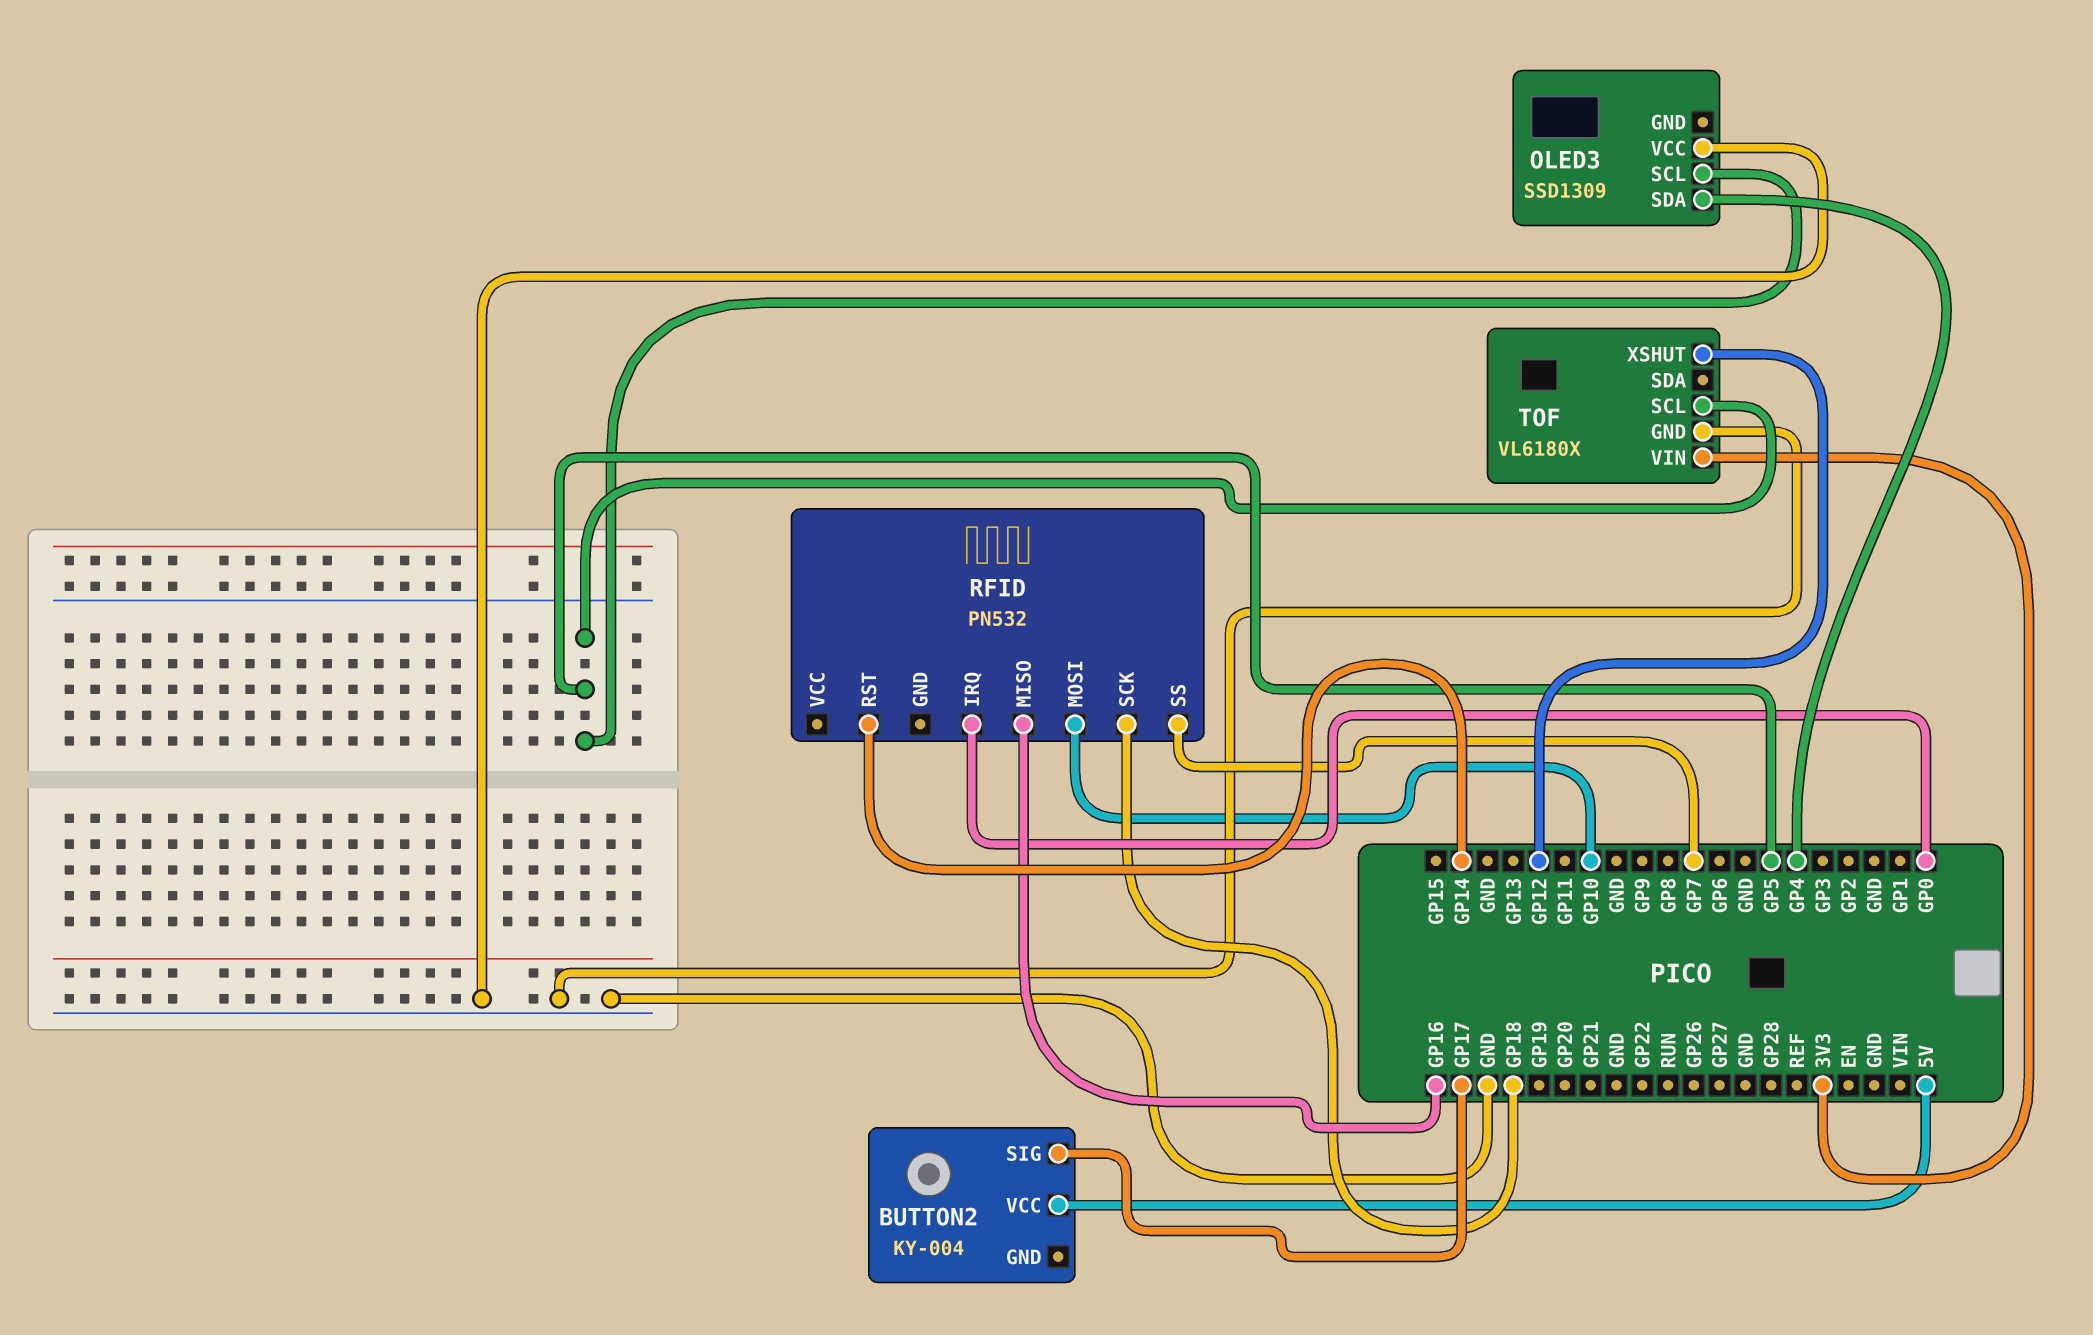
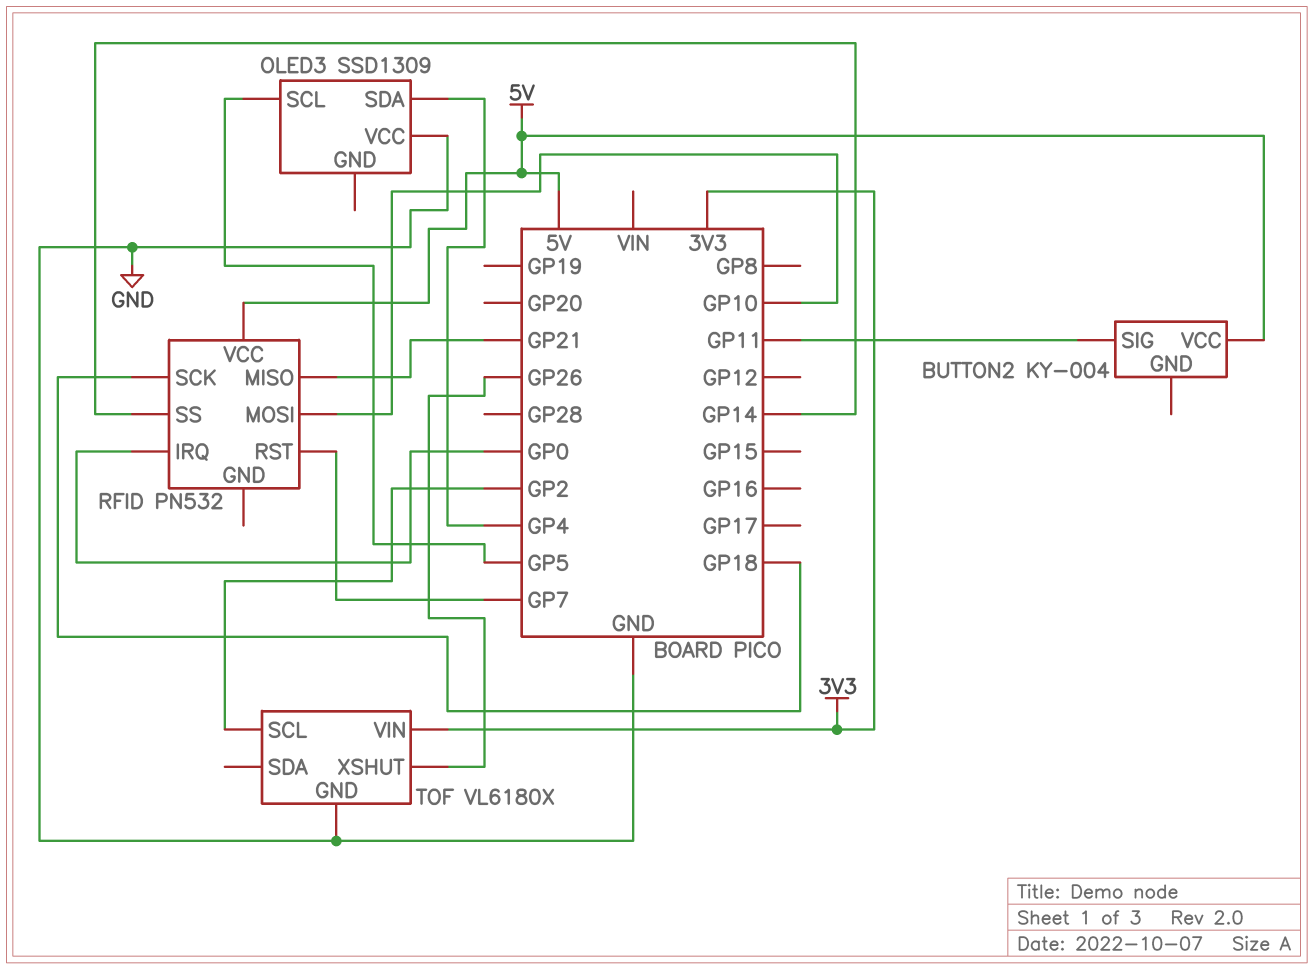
BUTTON2 pin SIG: GP17 -> GP11
RFID pin MISO: GP16 -> GP21
RFID pin RST: GP14 -> GP7
RFID pin SS: GP7 -> GP14
RFID pin VCC: none -> 5V
TOF pin SCL: GP5 -> GP2
TOF pin XSHUT: GP12 -> GP26

